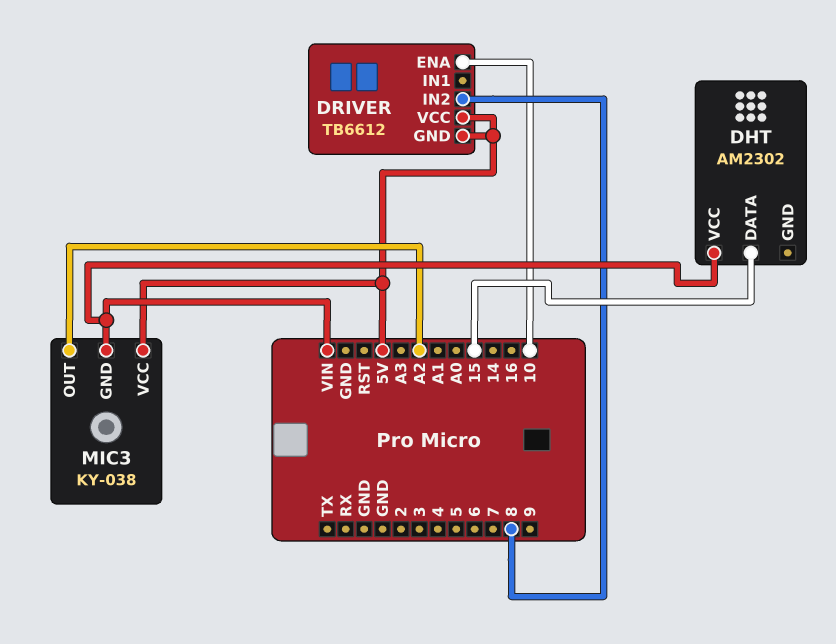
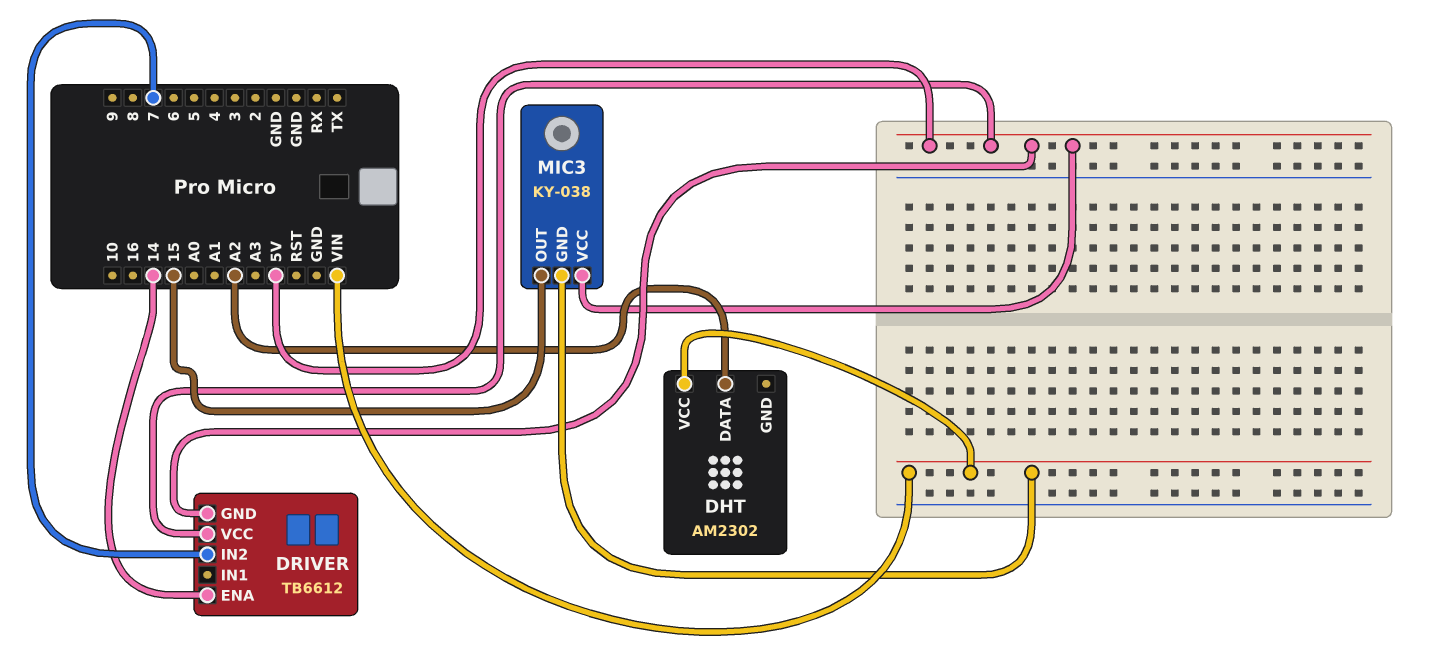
DHT pin DATA: 15 -> A2
DRIVER pin ENA: 10 -> 14
DRIVER pin IN2: 8 -> 7
MIC3 pin OUT: A2 -> 15

